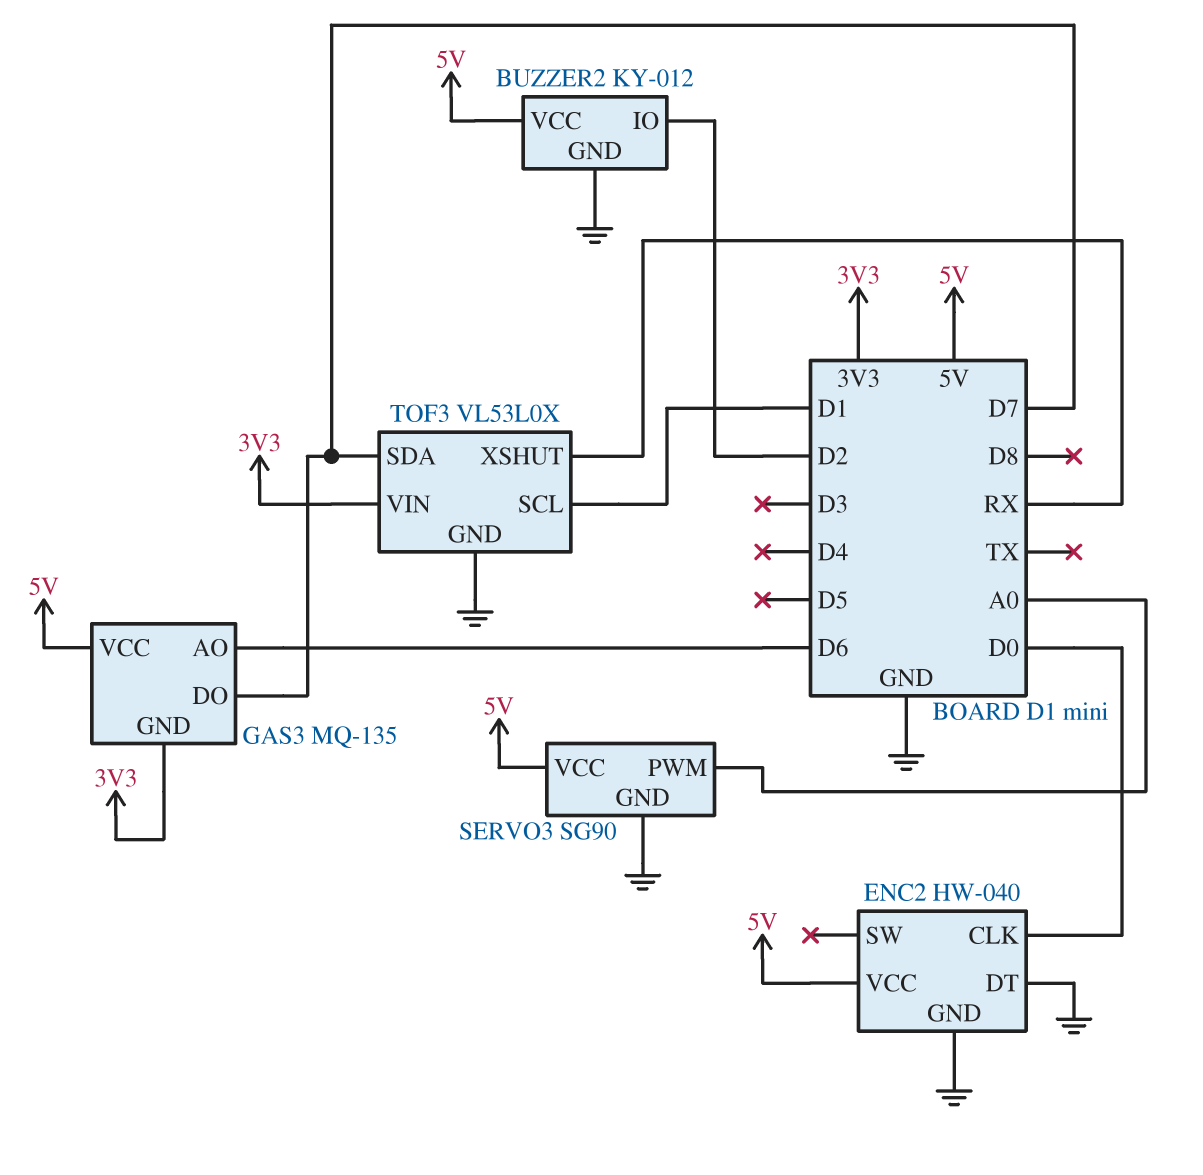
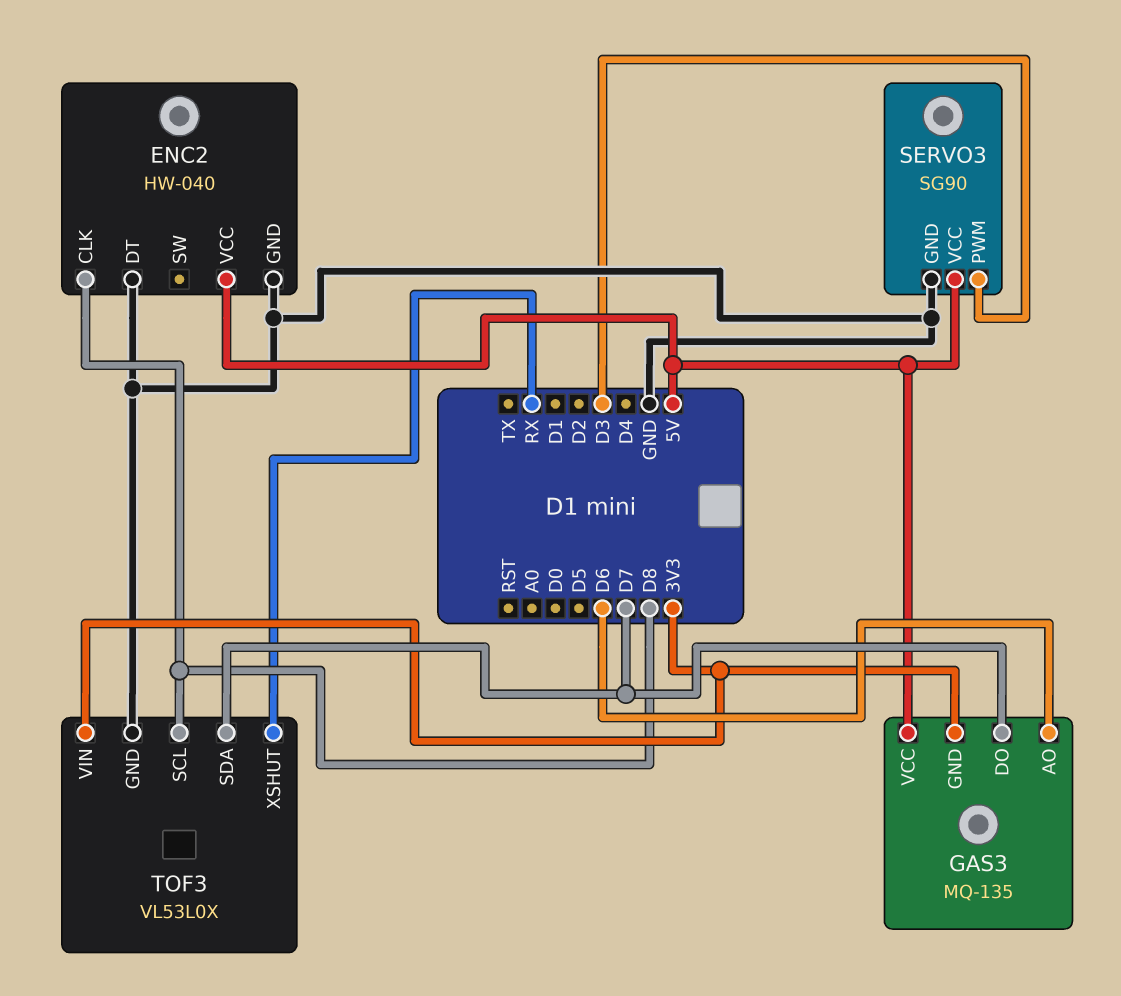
BUZZER2: KY-012 -> none
BUZZER2 pin GND: GND -> none
BUZZER2 pin IO: D2 -> none
BUZZER2 pin VCC: 5V -> none
ENC2 pin CLK: D0 -> D8
SERVO3 pin PWM: A0 -> D3
TOF3 pin SCL: D1 -> D8

